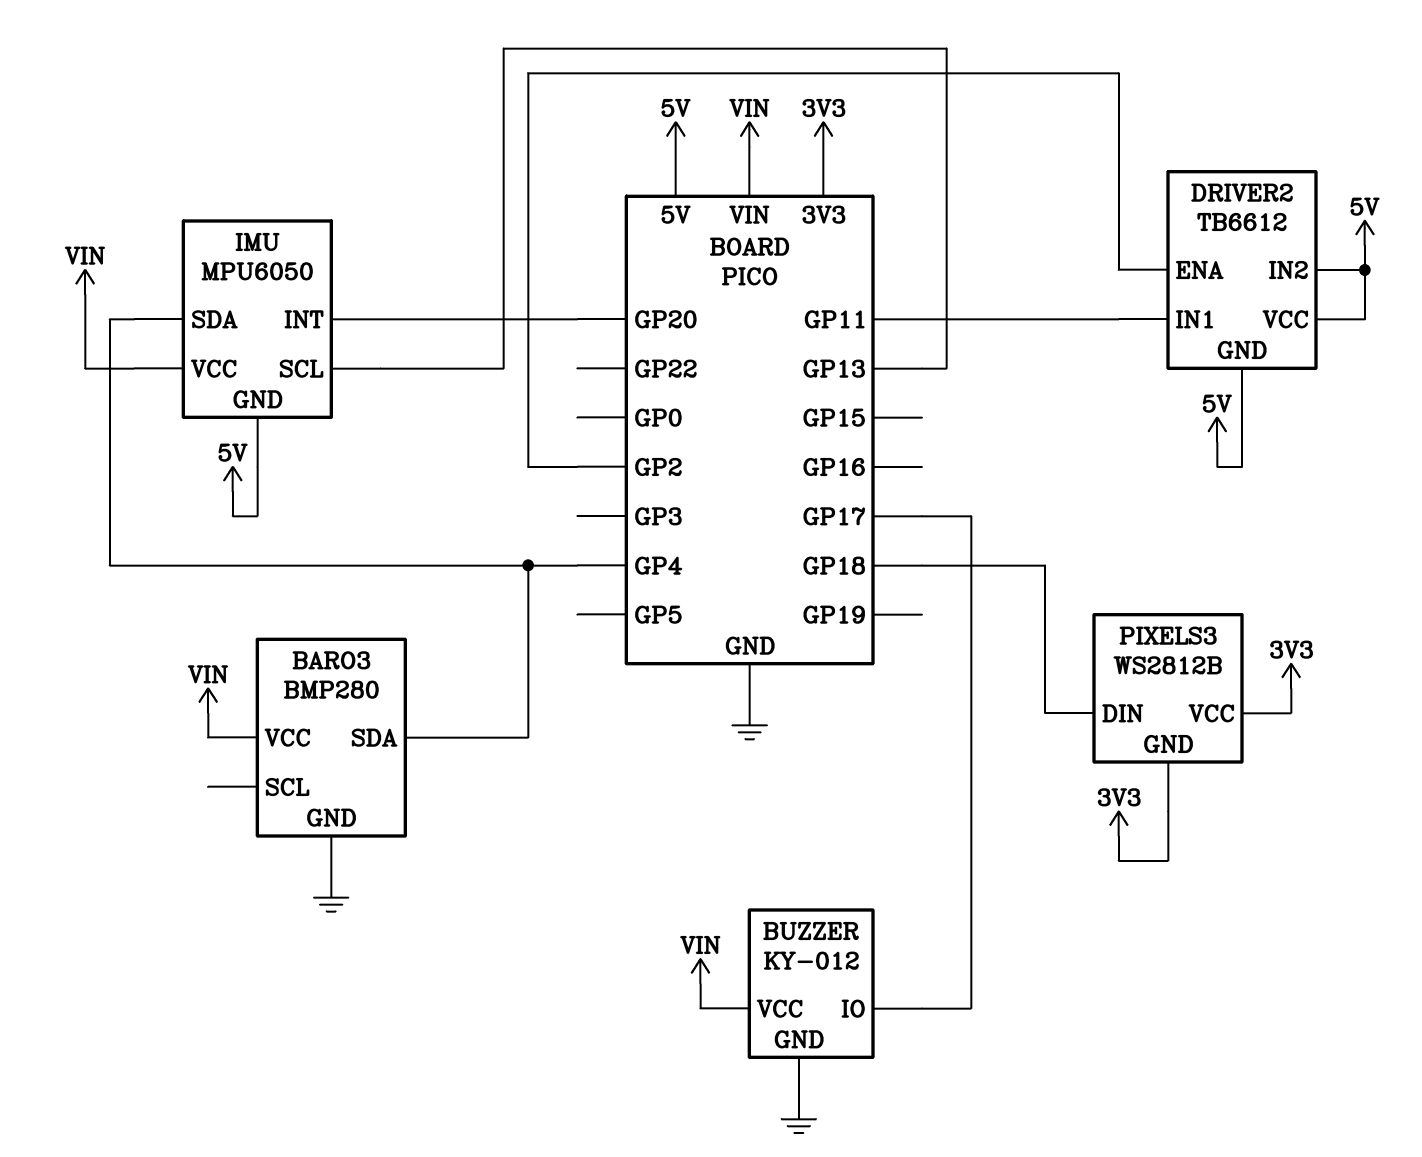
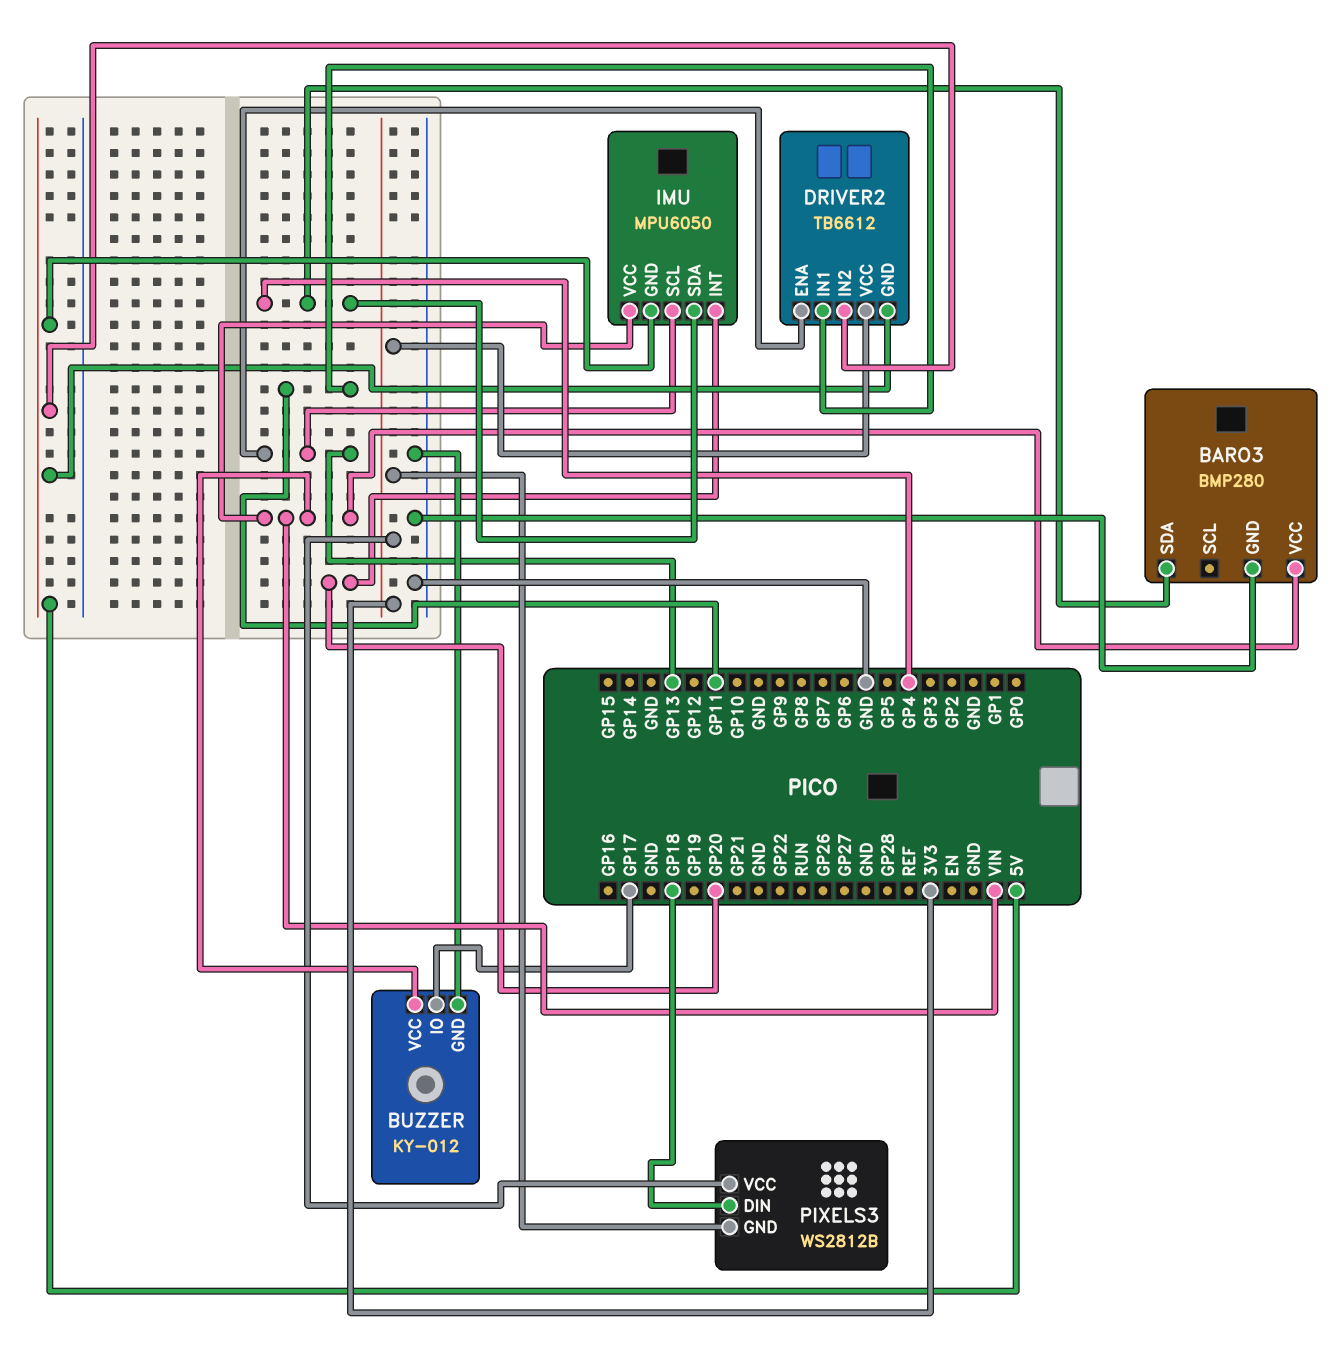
DRIVER2 pin ENA: GP2 -> GP13
DRIVER2 pin VCC: 5V -> 3V3

